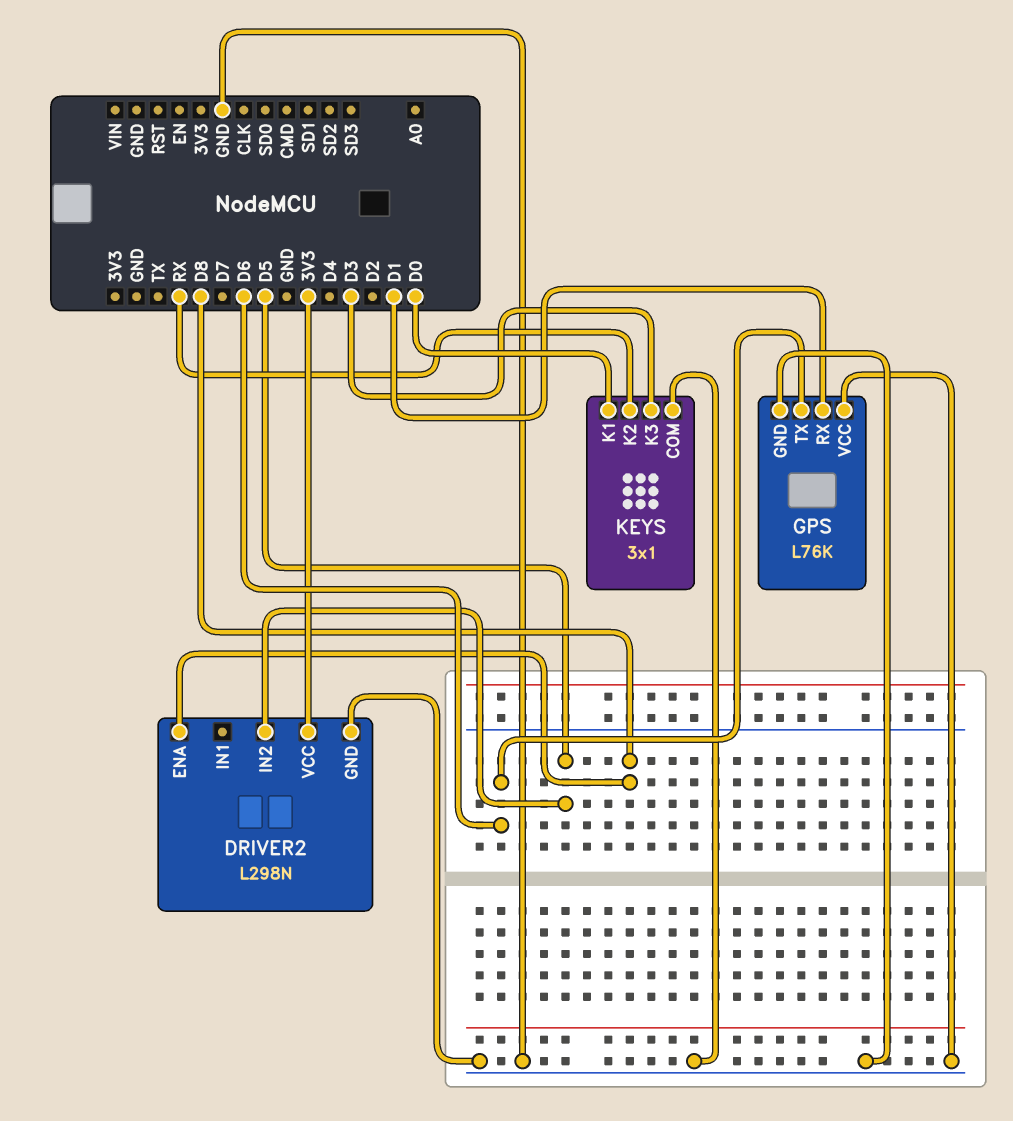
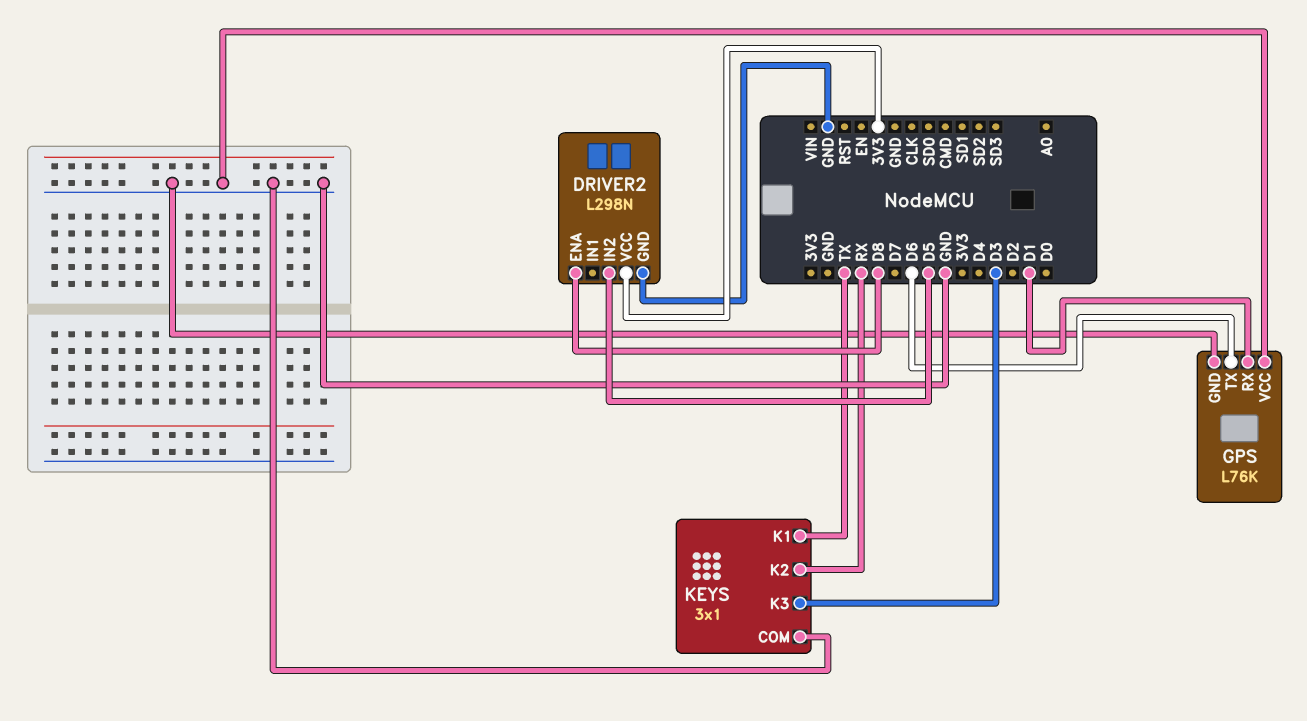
KEYS pin K1: D0 -> TX

